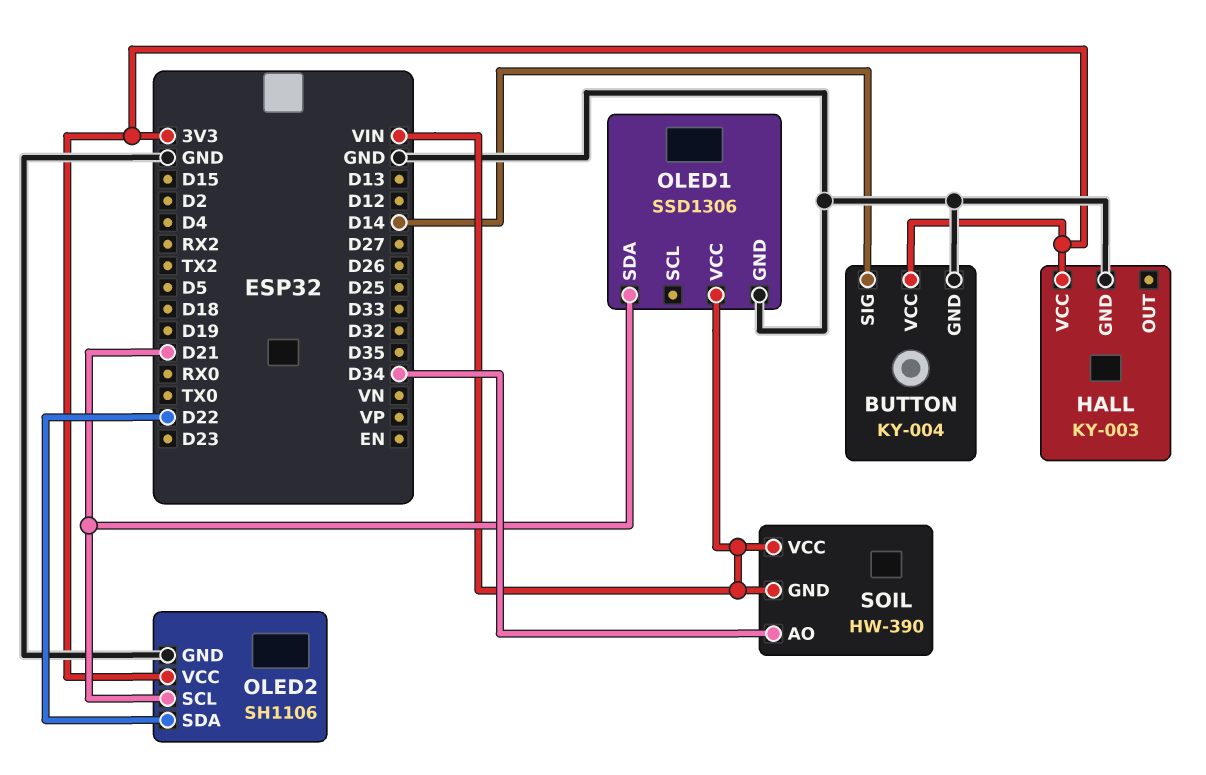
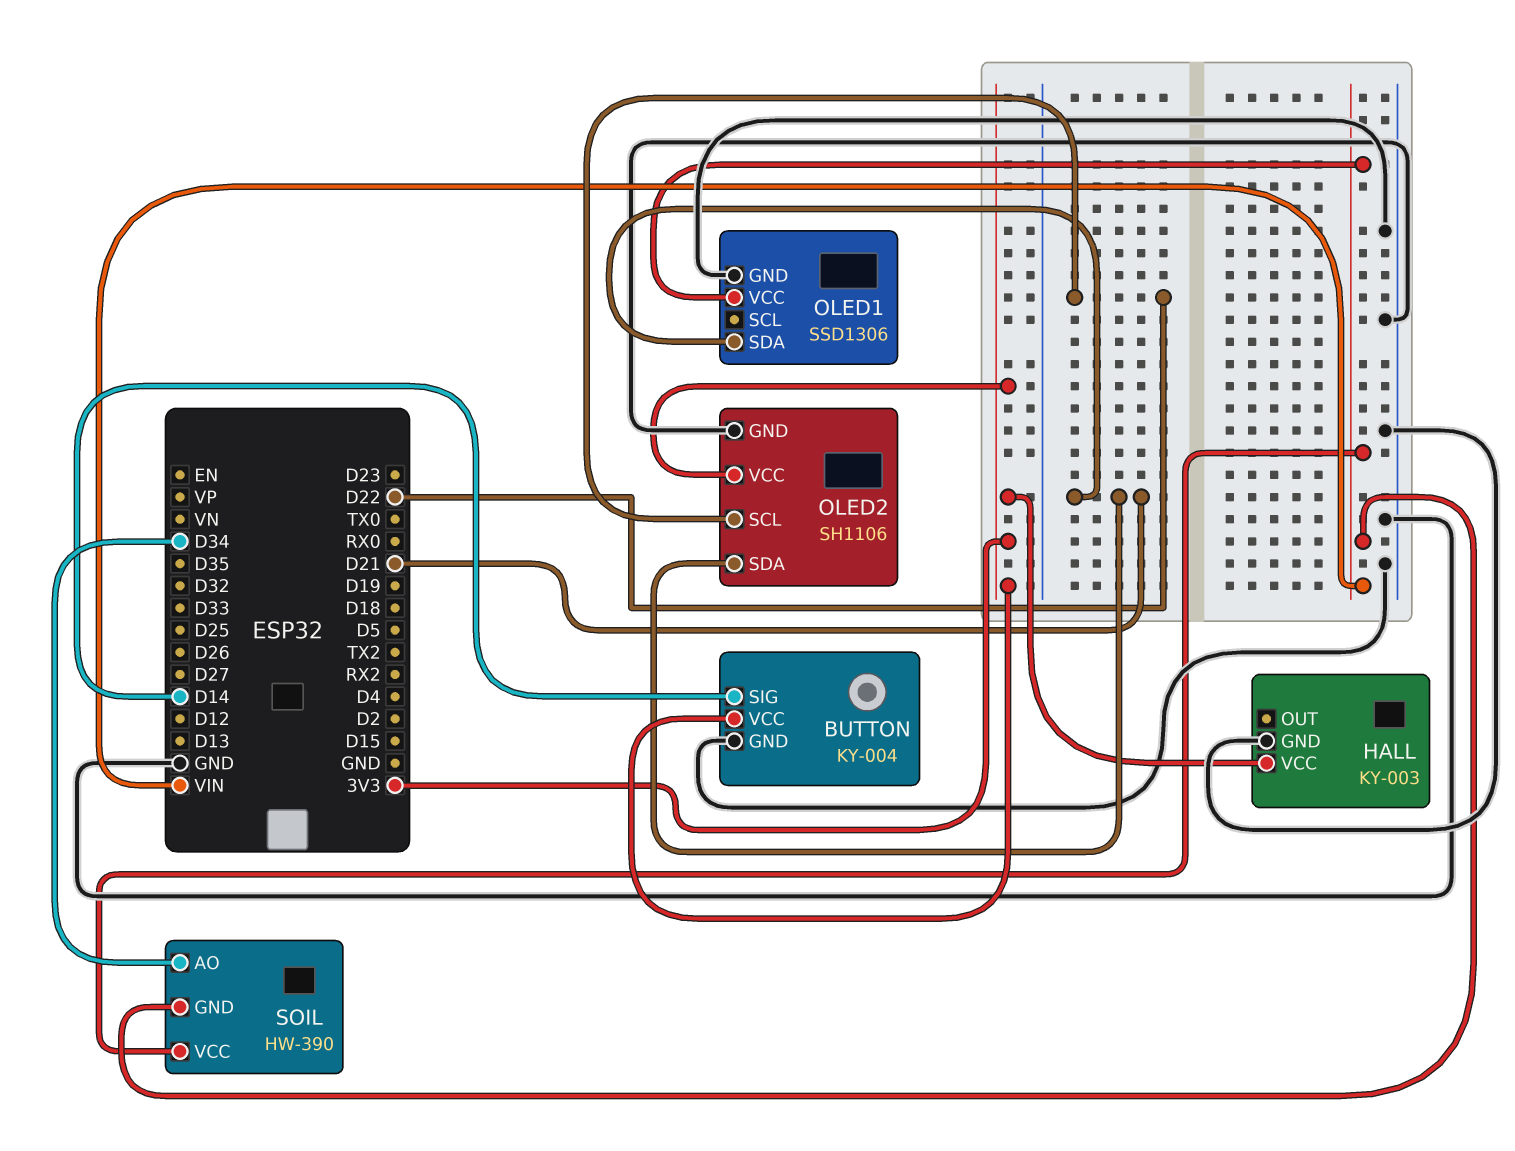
OLED2 pin SCL: D21 -> D22
OLED2 pin SDA: D22 -> D21

